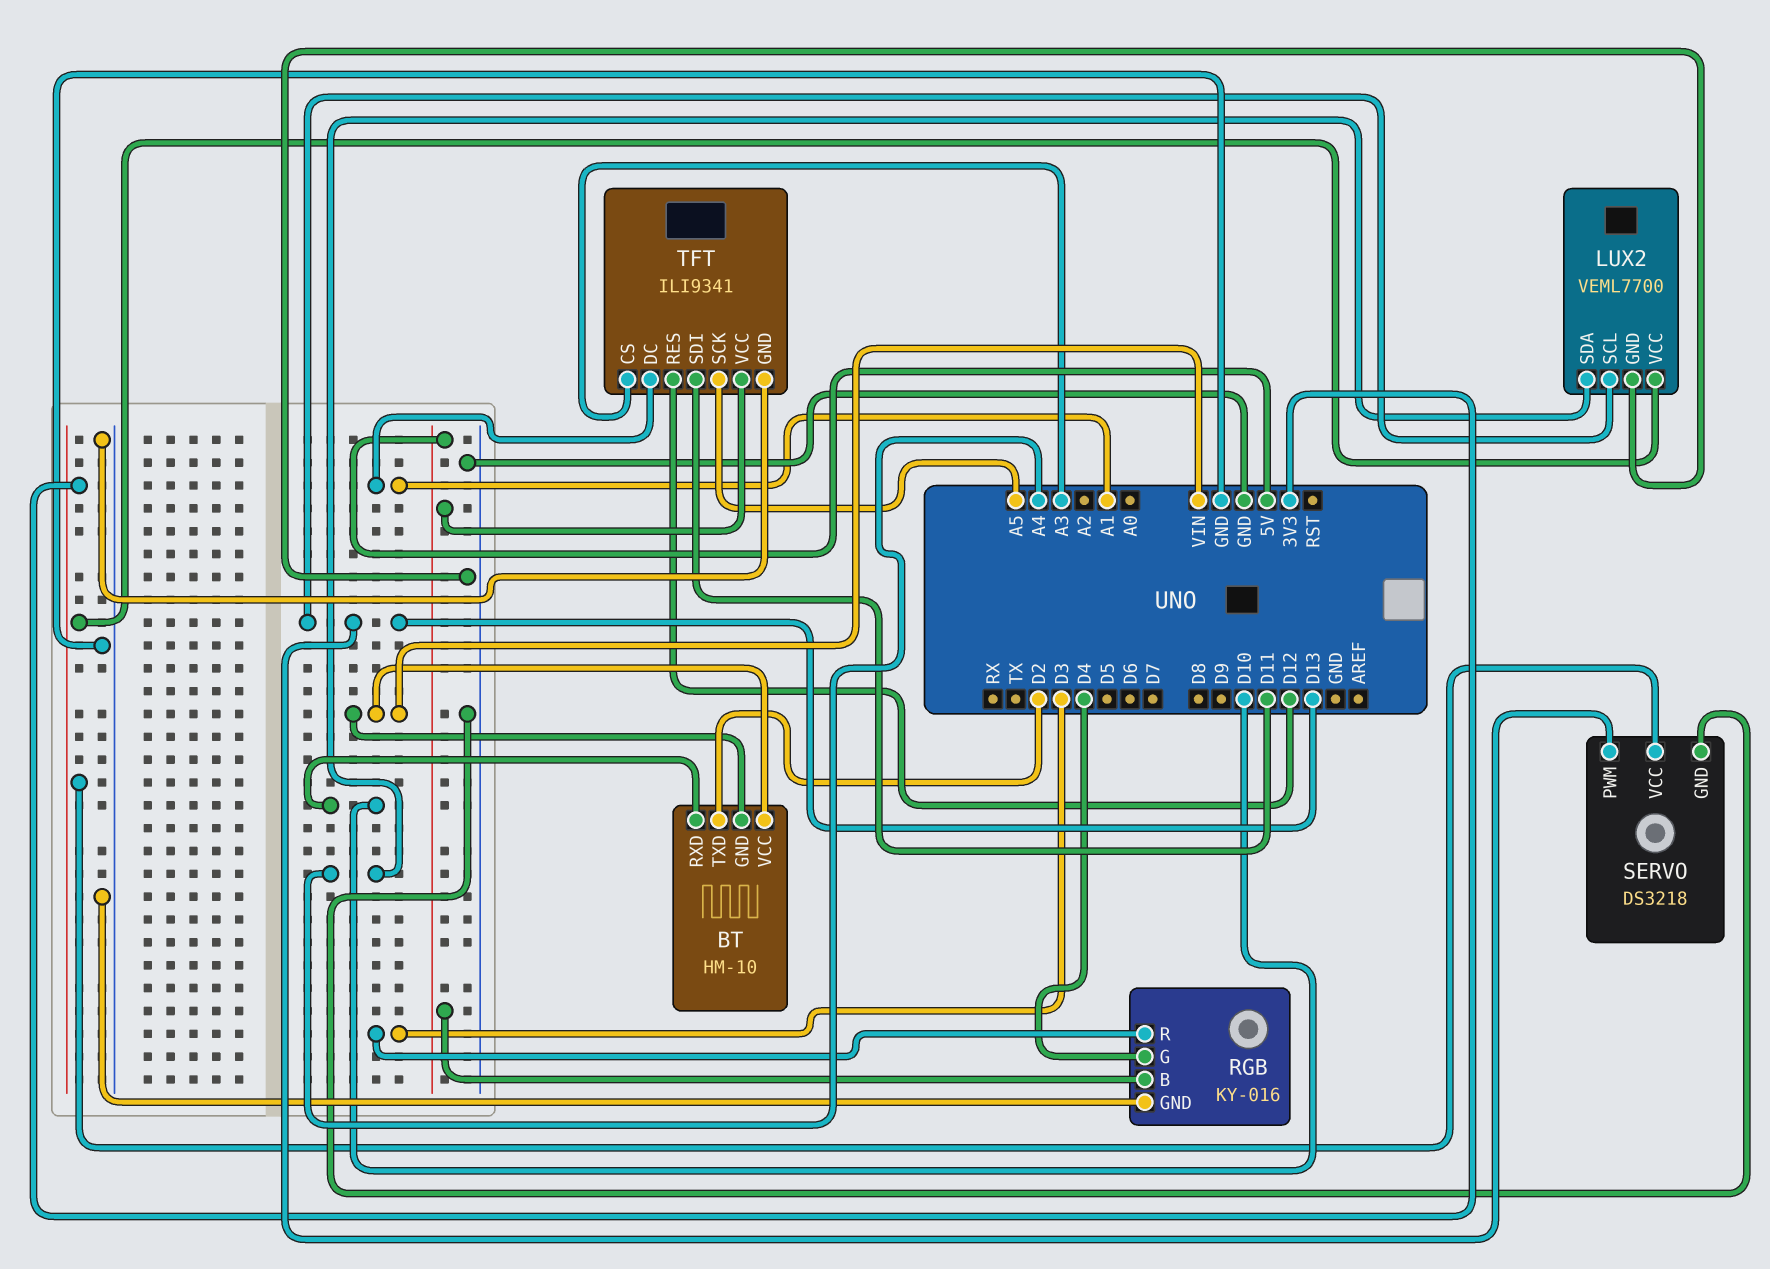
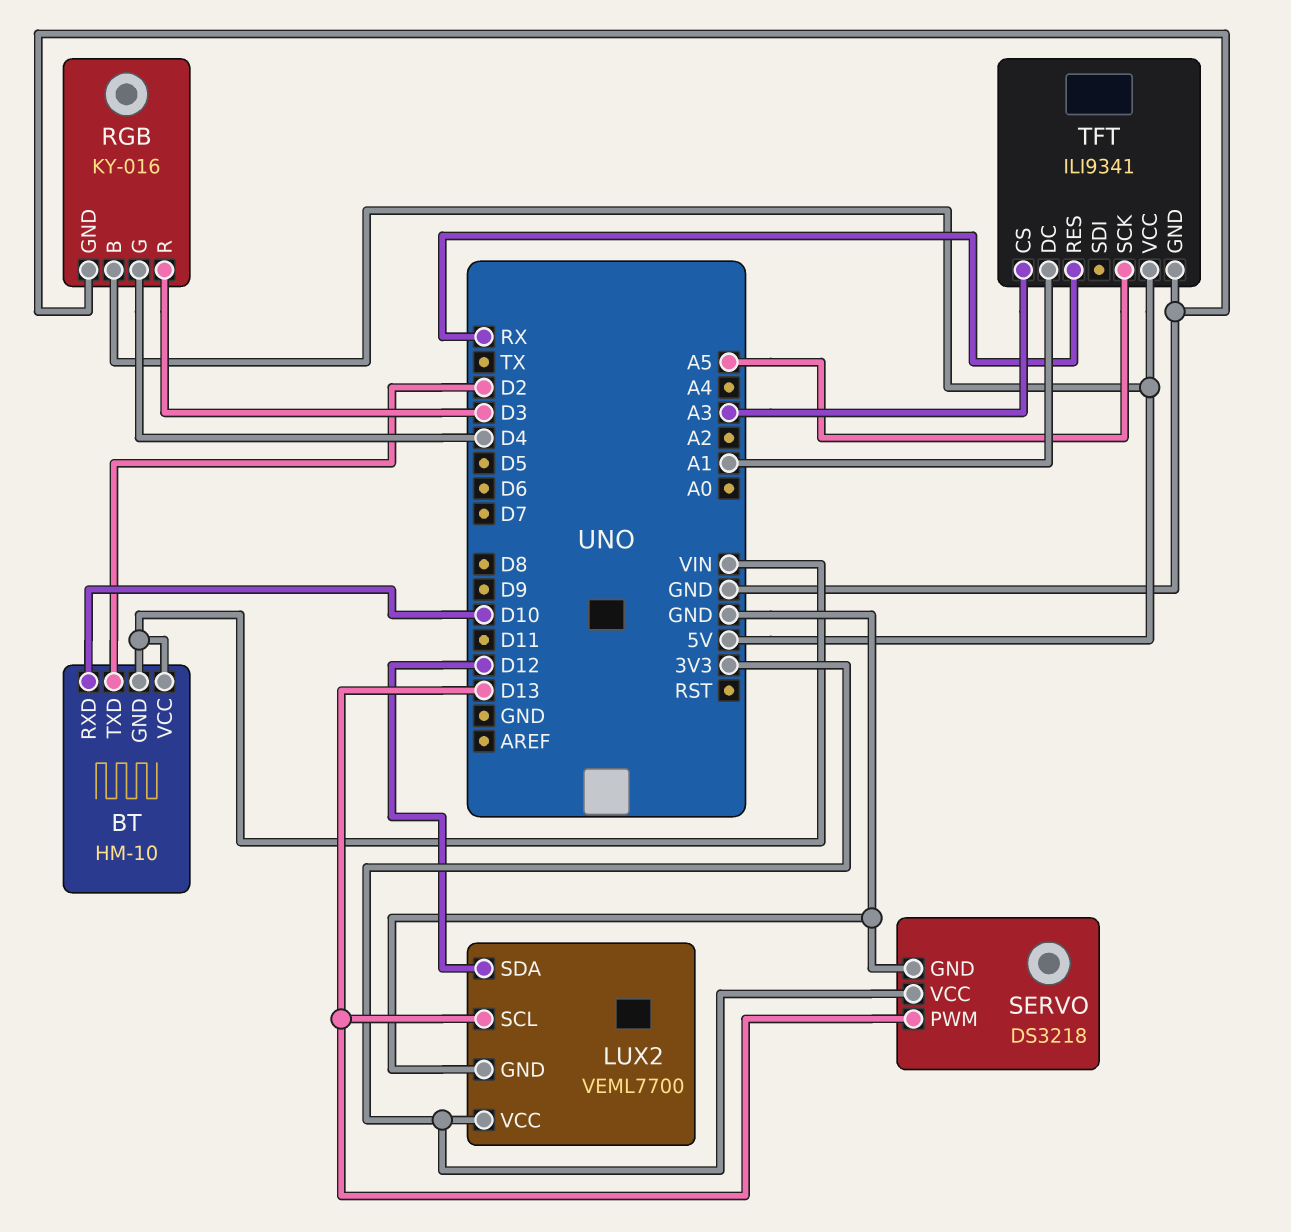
LUX2 pin SDA: A4 -> D12
TFT pin RES: D12 -> RX
TFT pin SDI: D11 -> none

